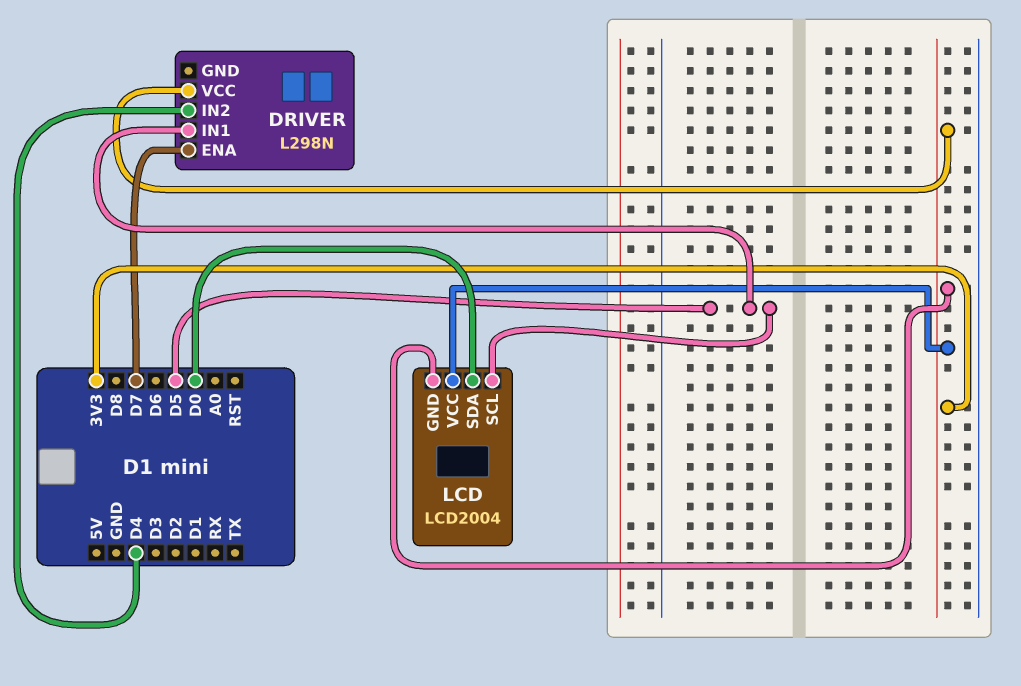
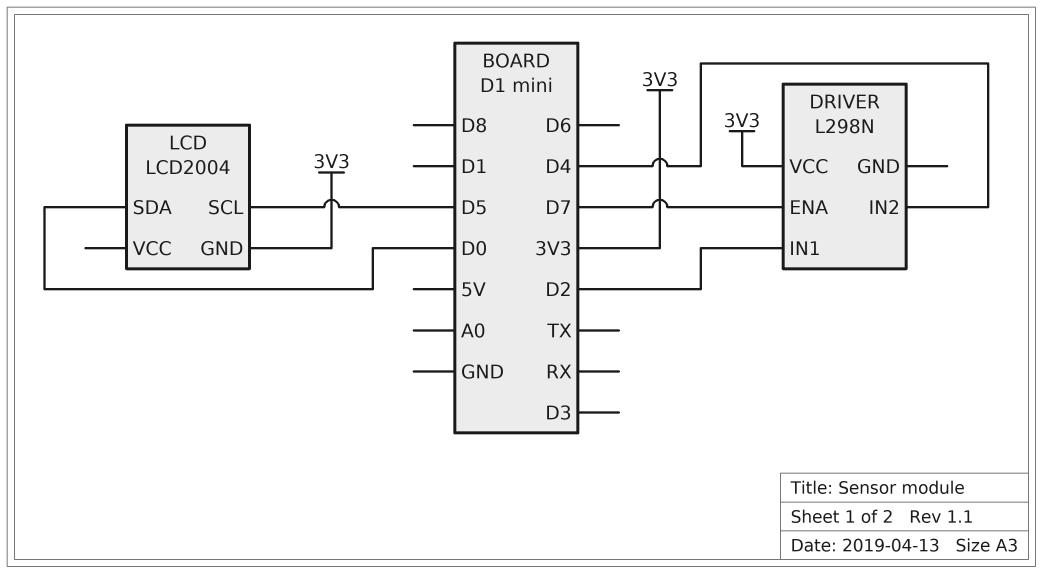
DRIVER pin IN1: D5 -> D2
LCD pin VCC: 3V3 -> none

